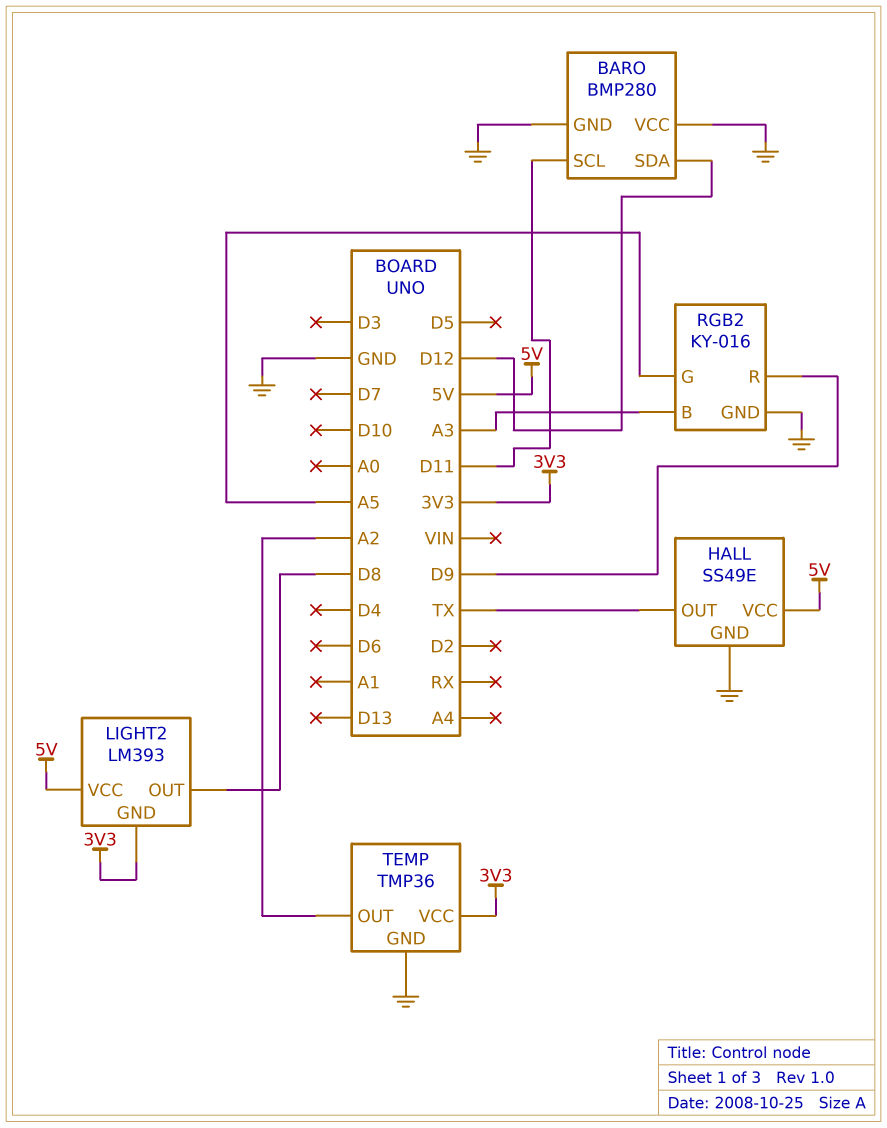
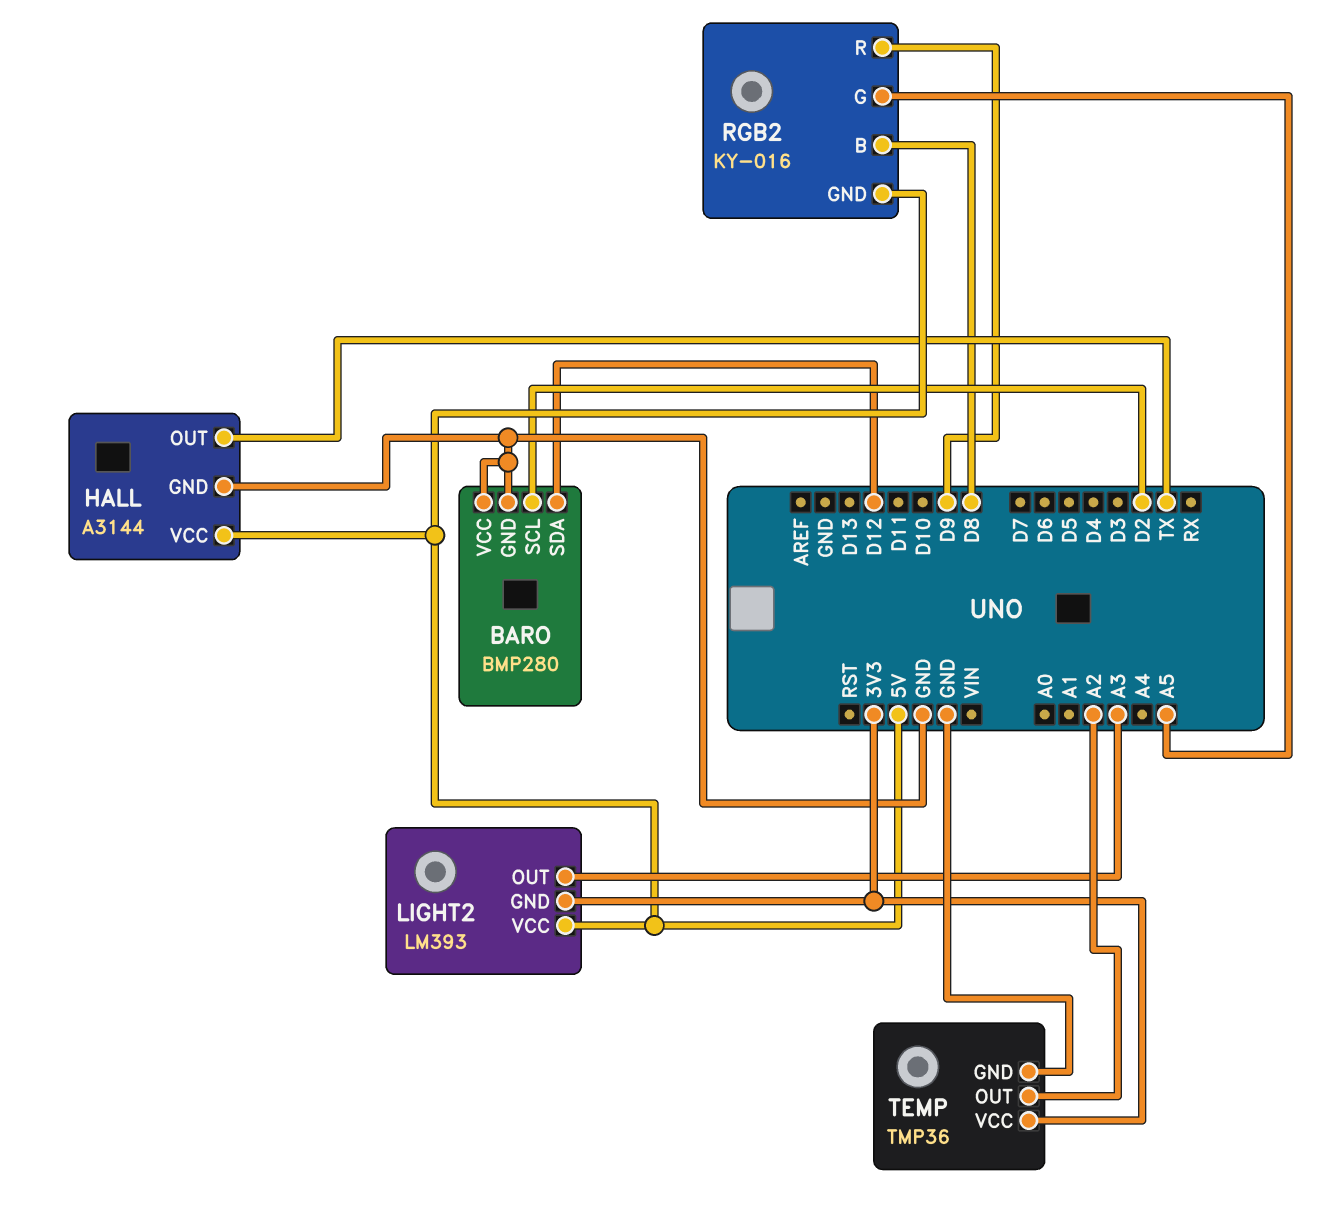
BARO pin SCL: D11 -> D2
HALL: SS49E -> A3144
LIGHT2 pin OUT: D8 -> A3
RGB2 pin B: A3 -> D8
RGB2 pin GND: GND -> 5V

